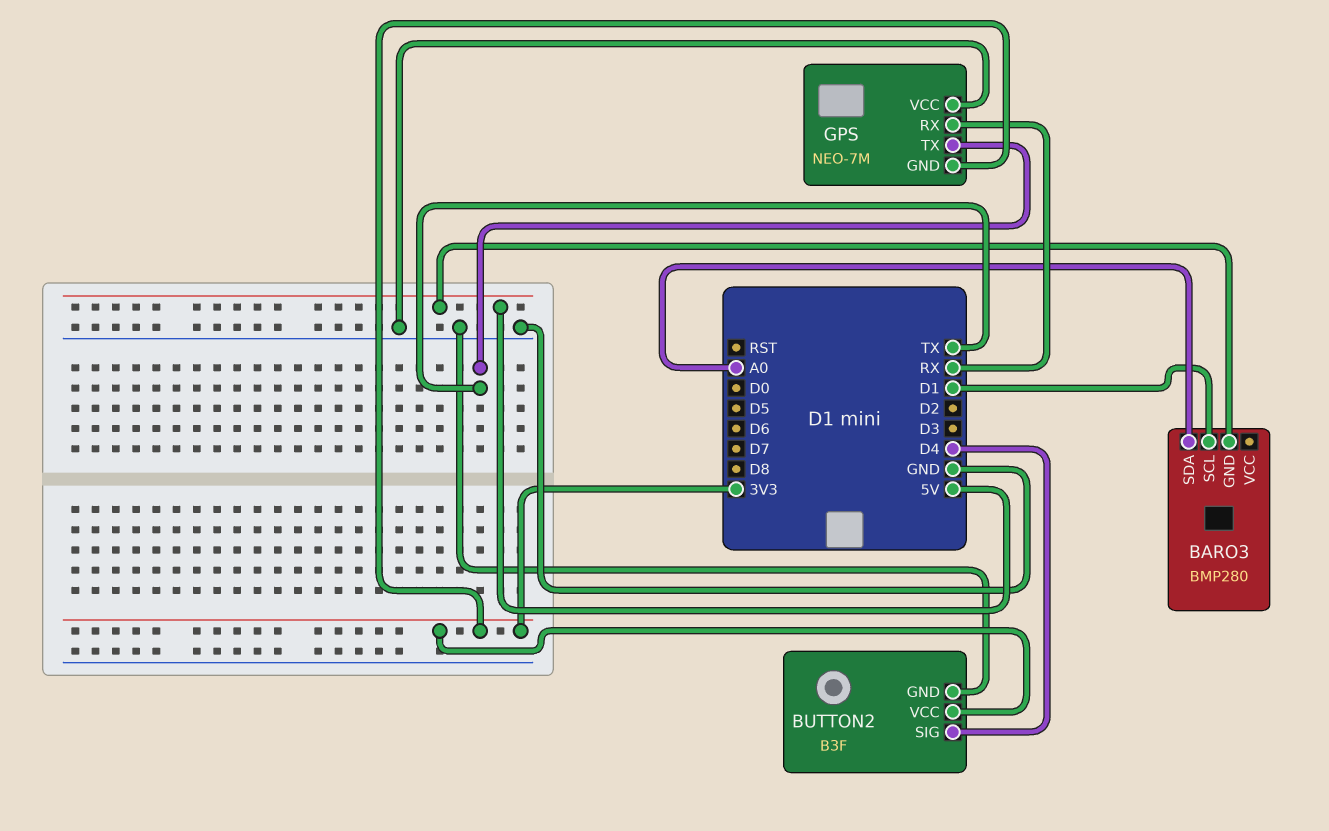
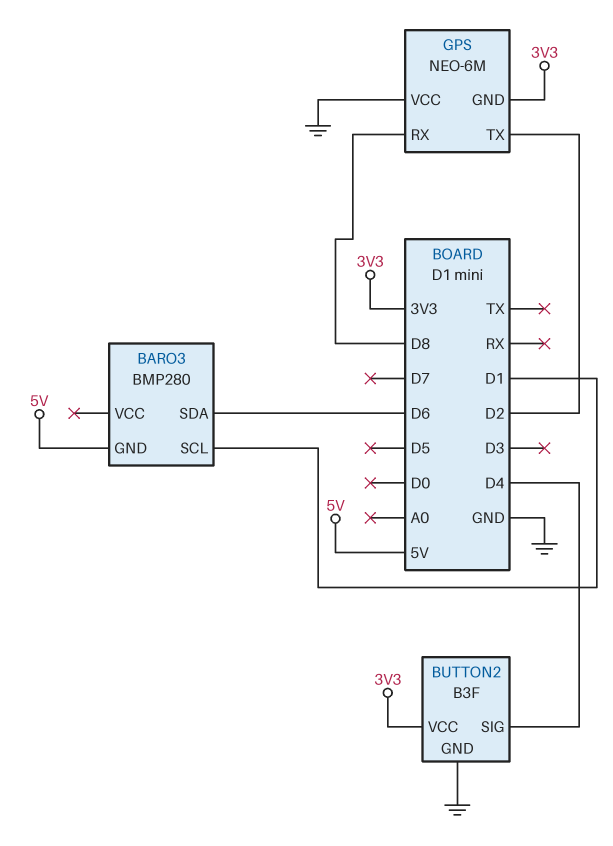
BARO3 pin SDA: A0 -> D6
GPS: NEO-7M -> NEO-6M
GPS pin RX: RX -> D8
GPS pin TX: TX -> D2

